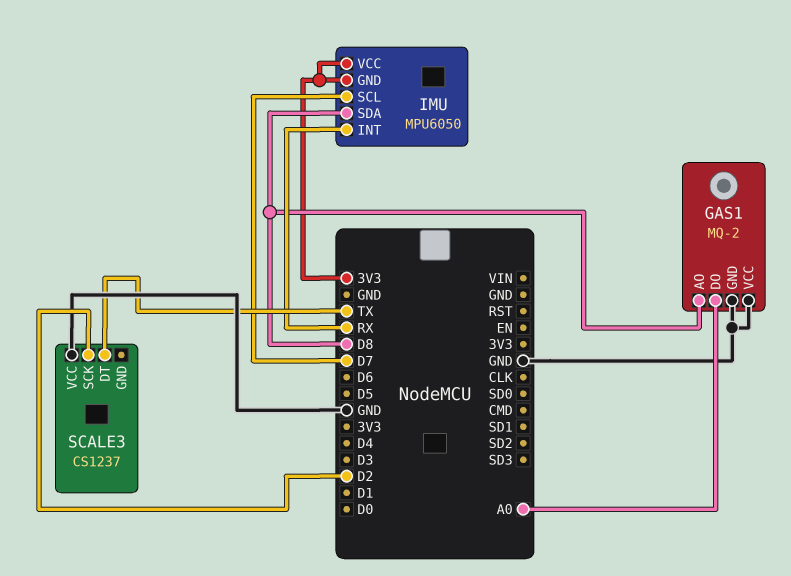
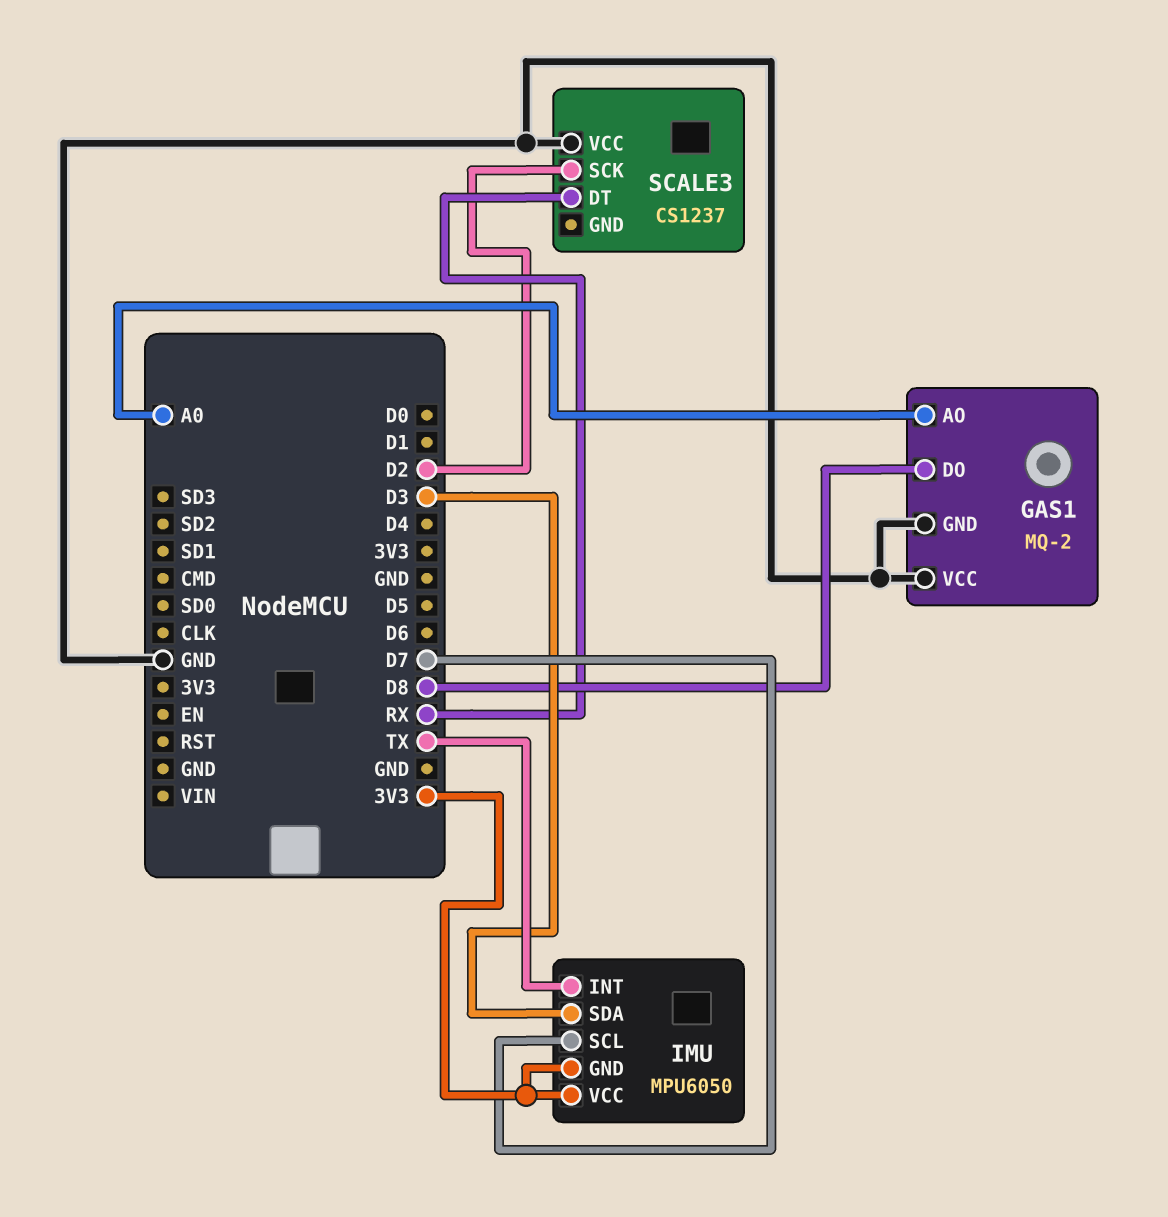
GAS1 pin AO: D8 -> A0
GAS1 pin DO: A0 -> D8
IMU pin INT: RX -> TX
IMU pin SDA: D8 -> D3
SCALE3 pin DT: TX -> RX

